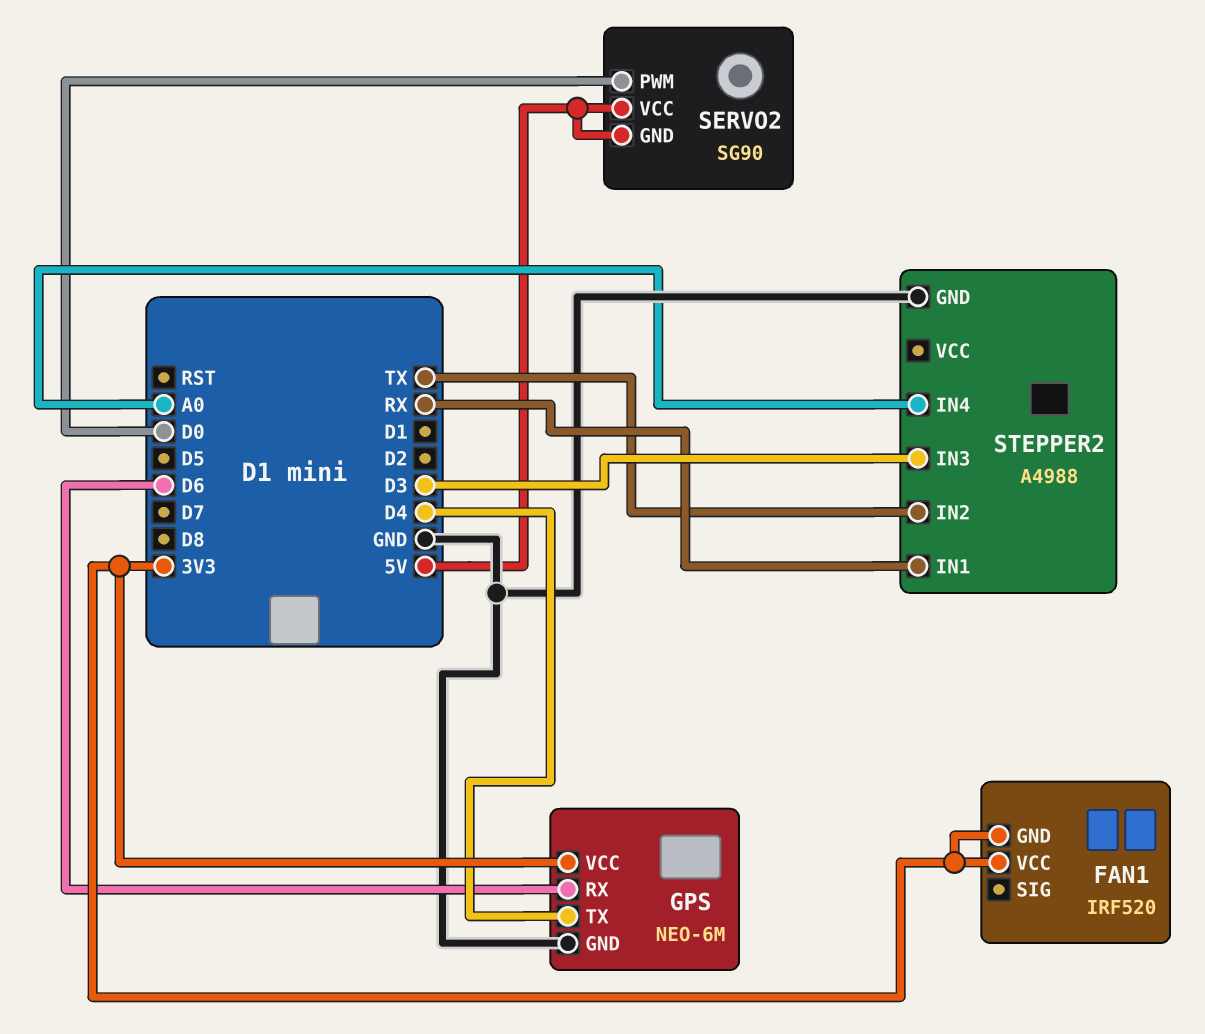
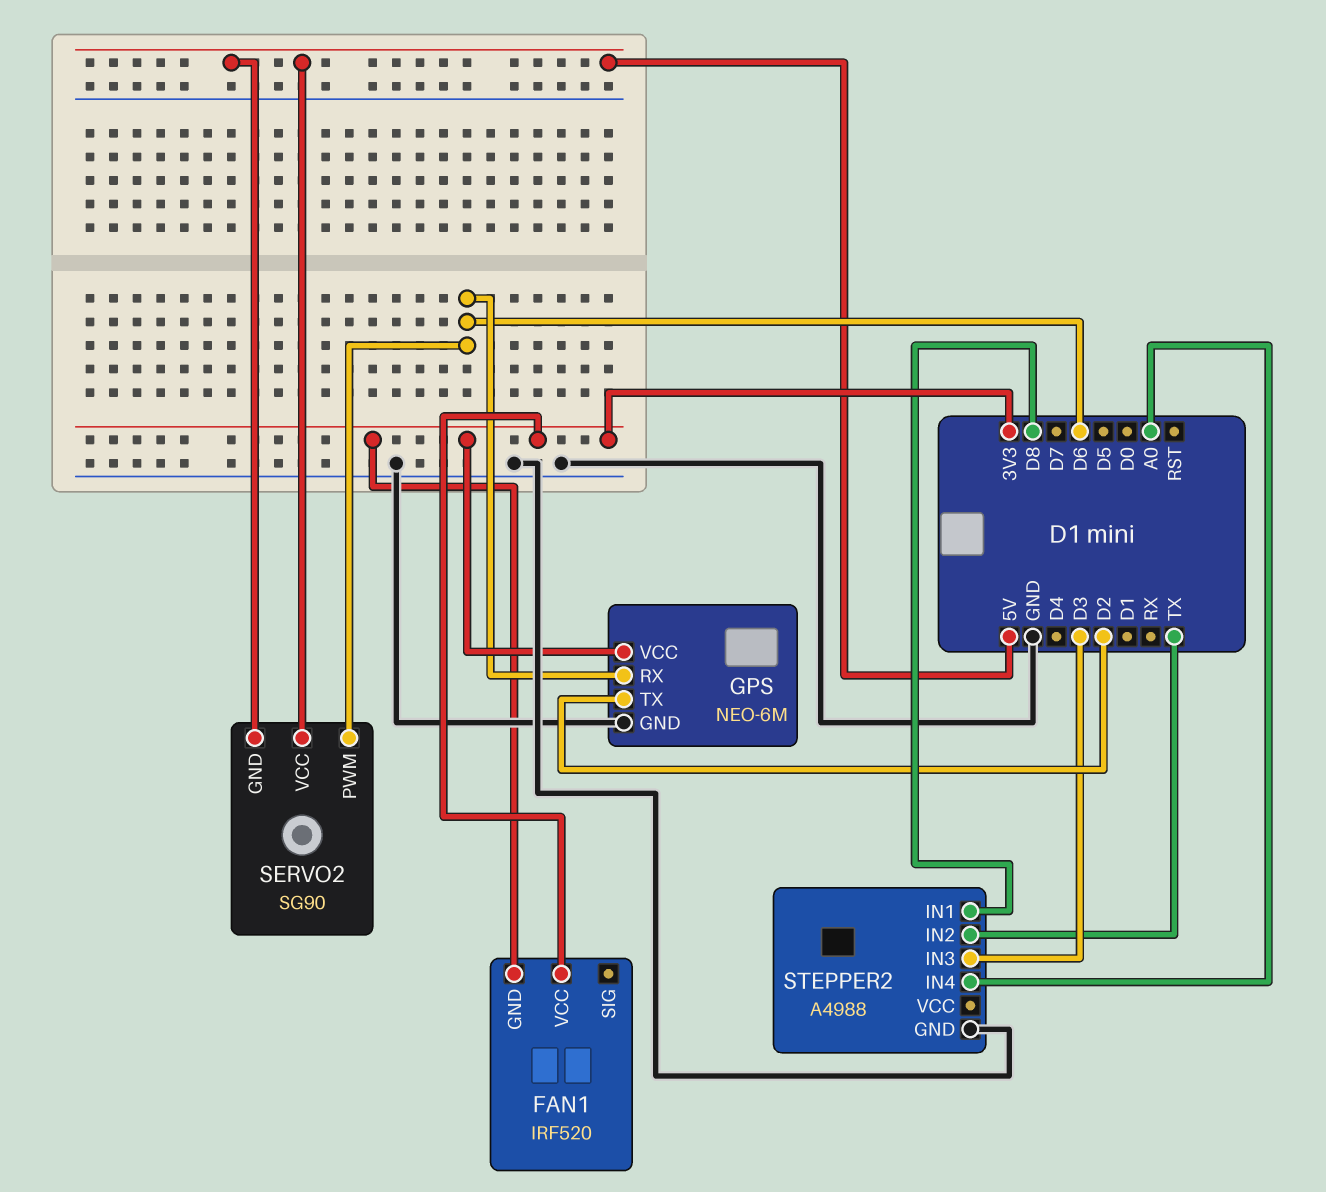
GPS pin TX: D4 -> D2
SERVO2 pin PWM: D0 -> D6
STEPPER2 pin IN1: RX -> D8

